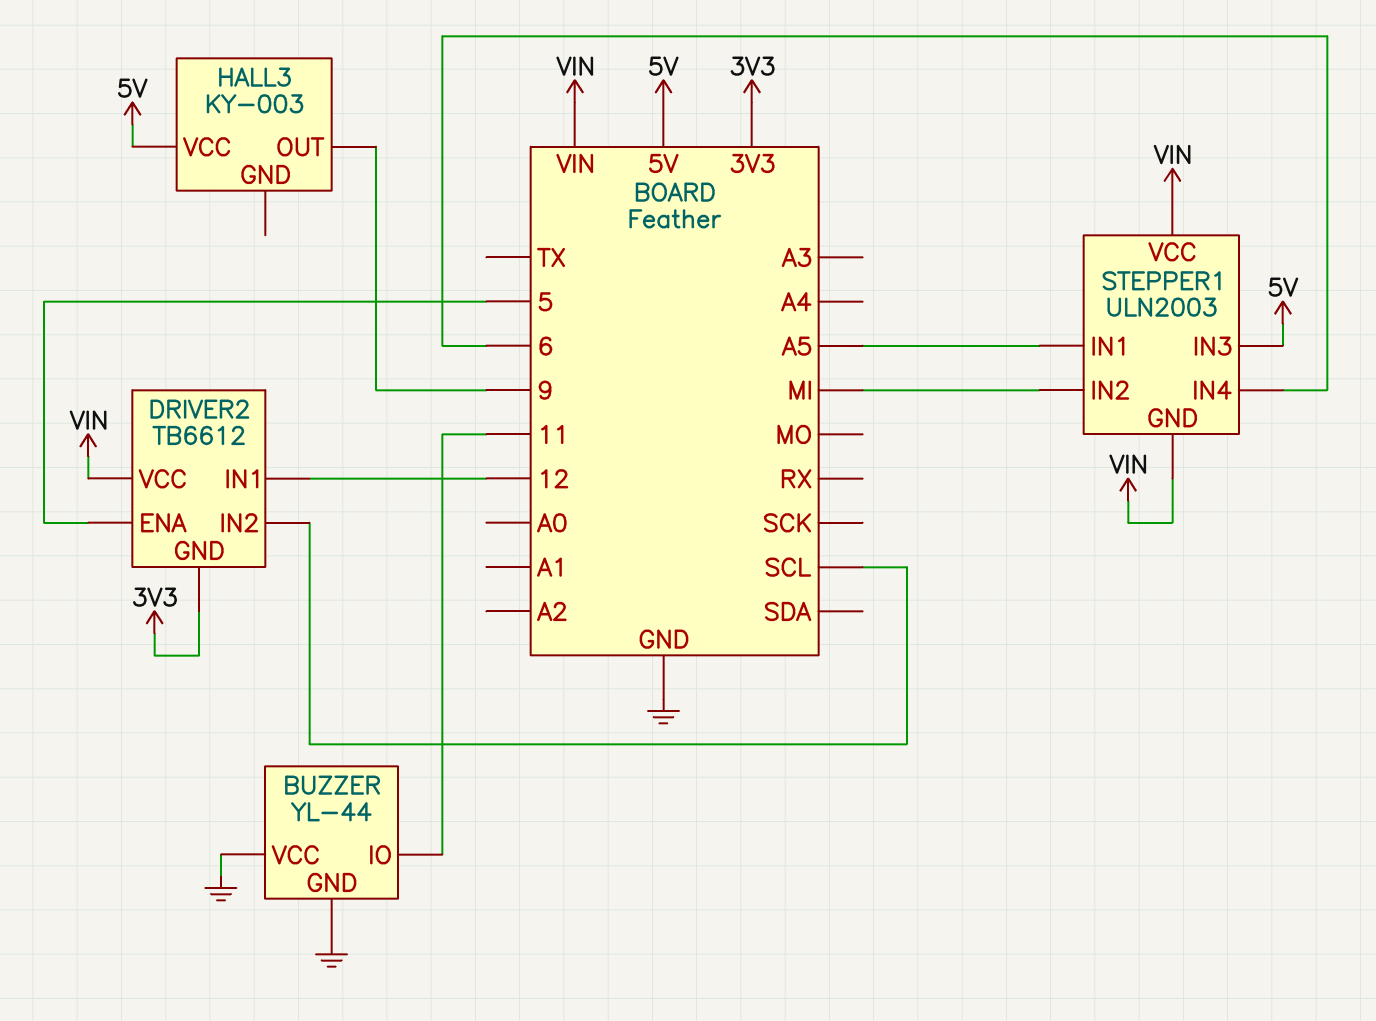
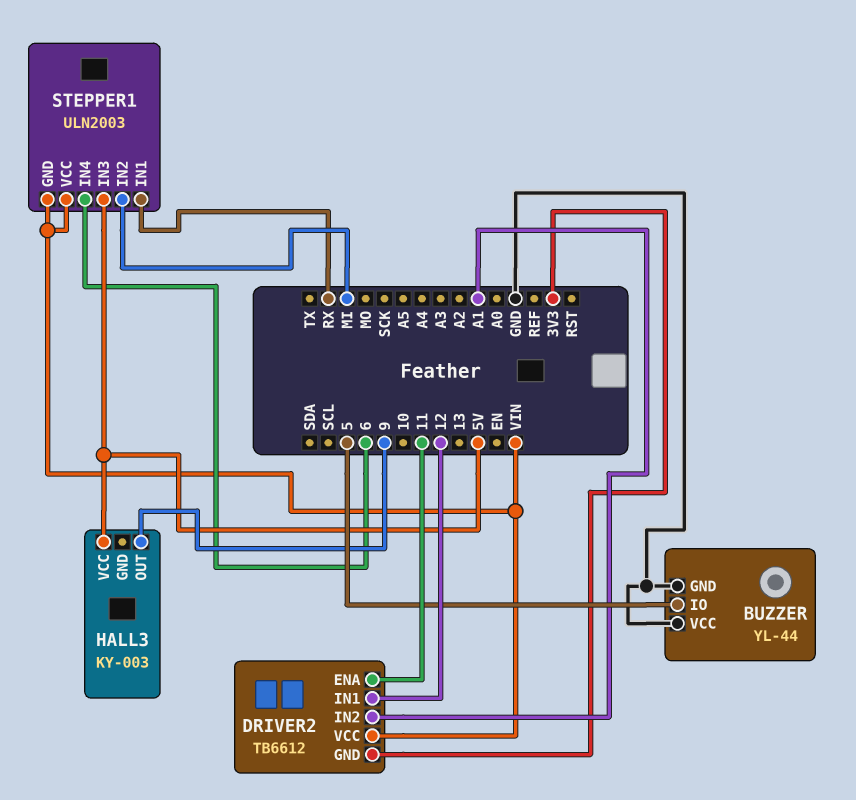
BUZZER pin IO: 11 -> 5
DRIVER2 pin ENA: 5 -> 11
DRIVER2 pin IN2: SCL -> A1
STEPPER1 pin IN1: A5 -> RX

